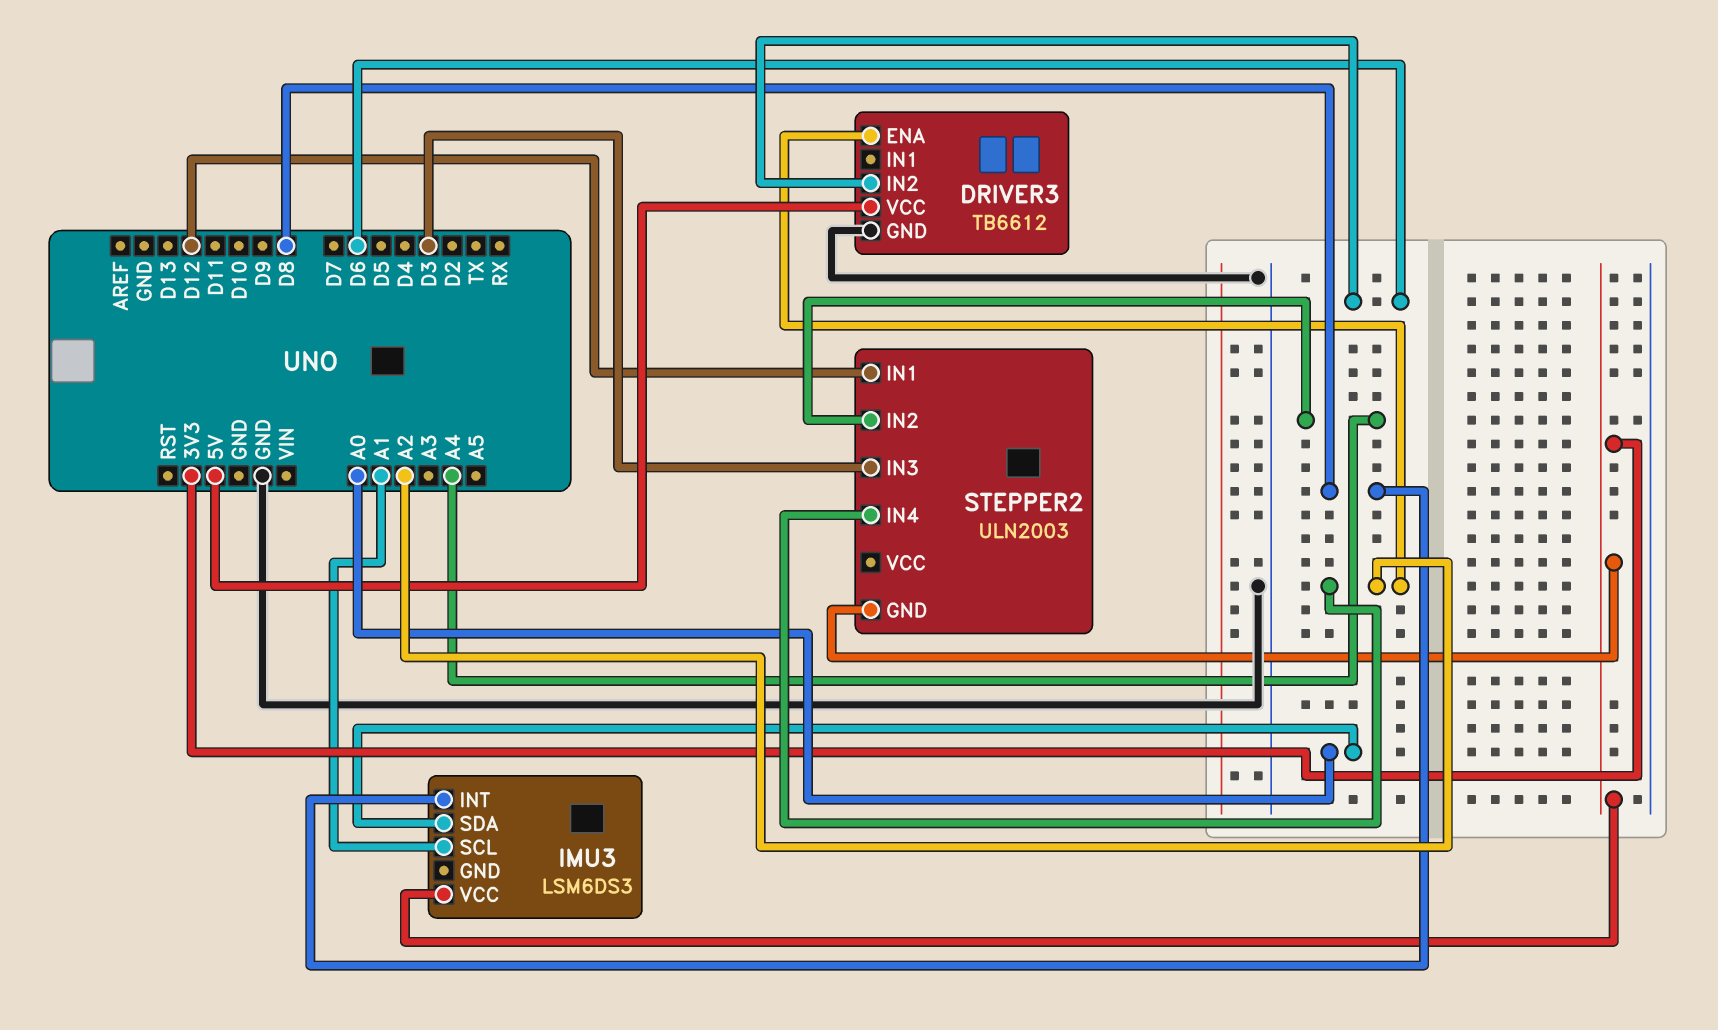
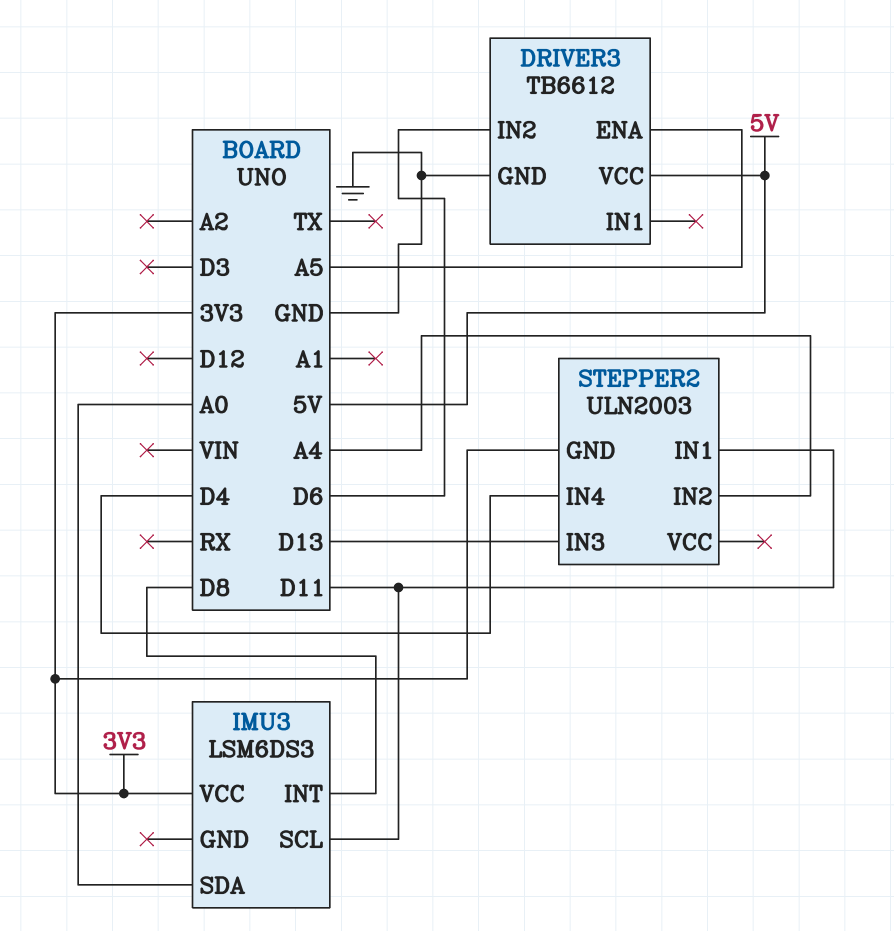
DRIVER3 pin ENA: A2 -> A5
IMU3 pin SCL: A1 -> D11
STEPPER2 pin IN1: D12 -> D11
STEPPER2 pin IN3: D3 -> D13
STEPPER2 pin IN4: A2 -> D4

